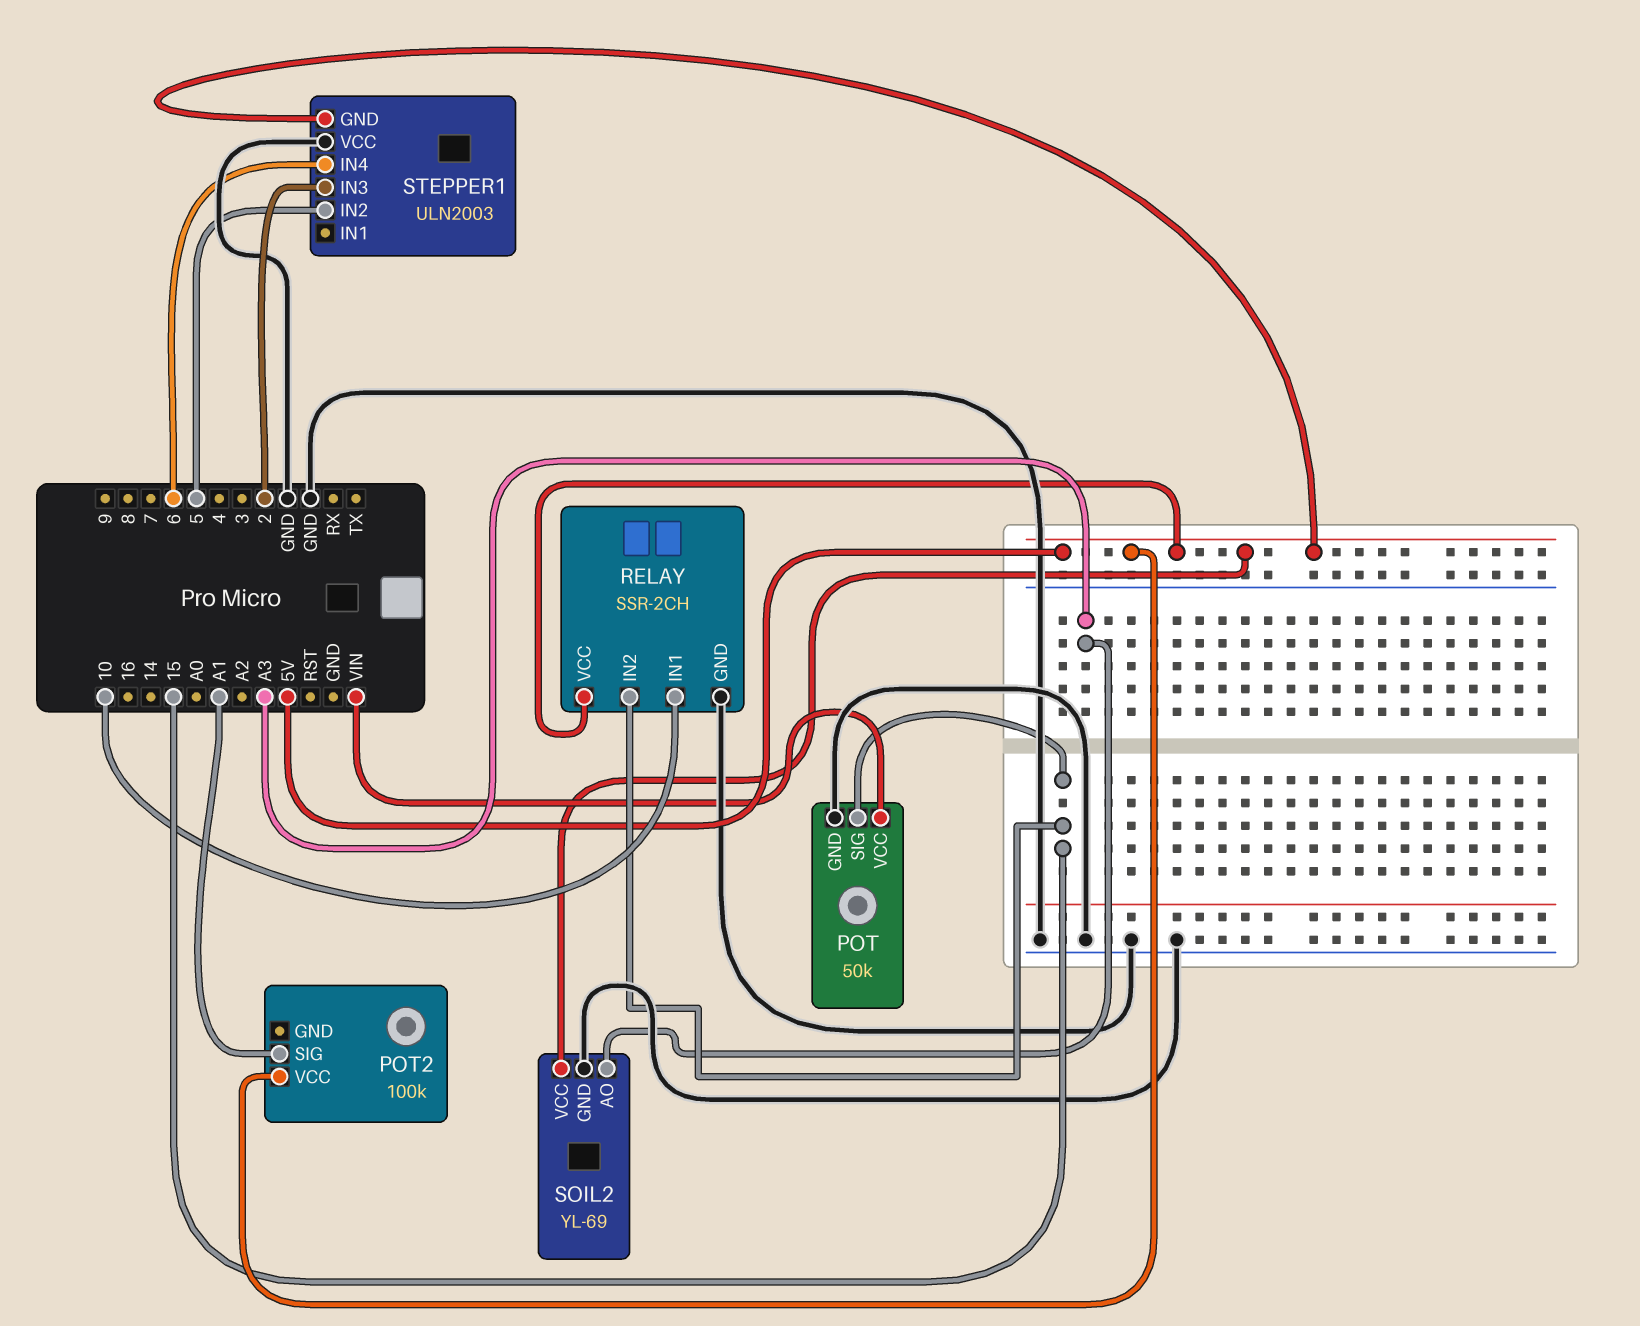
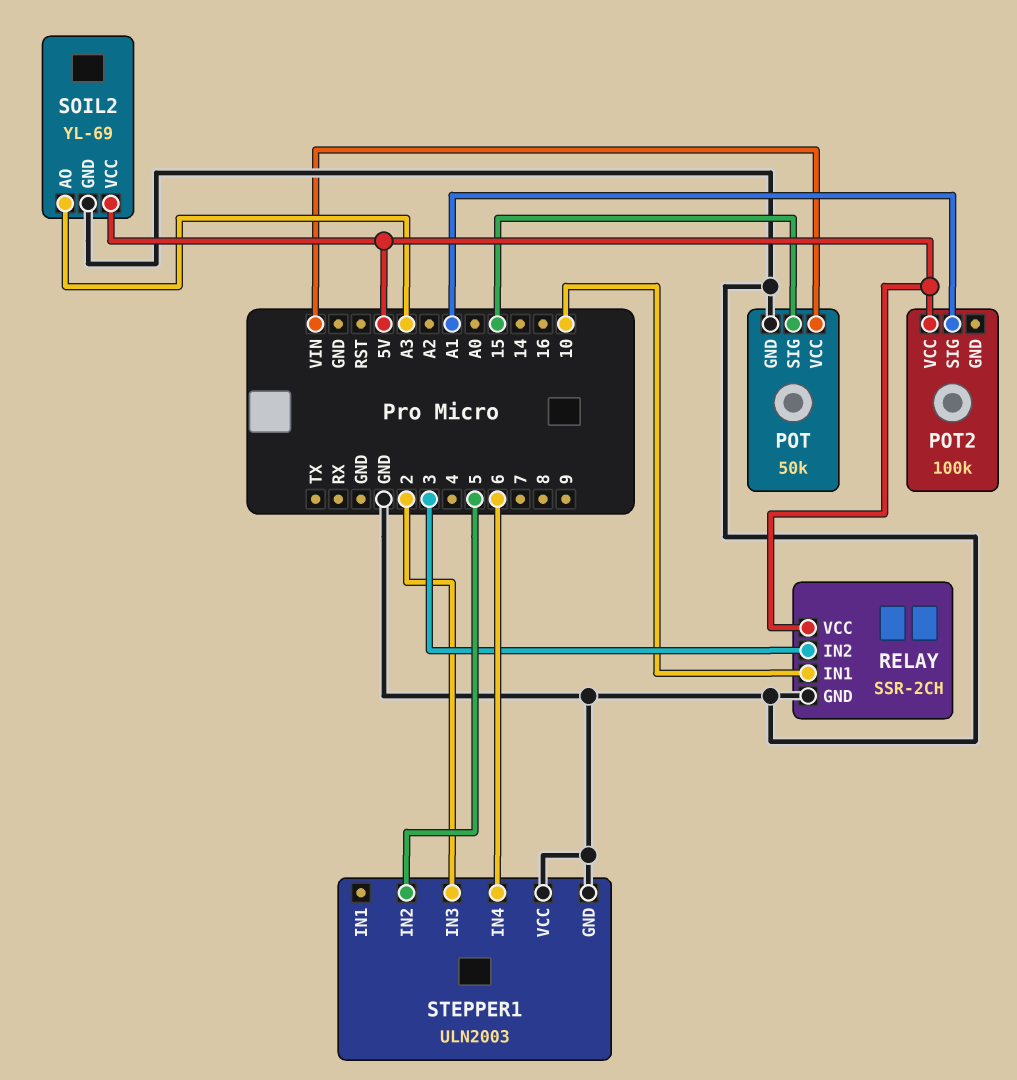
RELAY pin IN2: 15 -> 3
STEPPER1 pin GND: 5V -> GND

